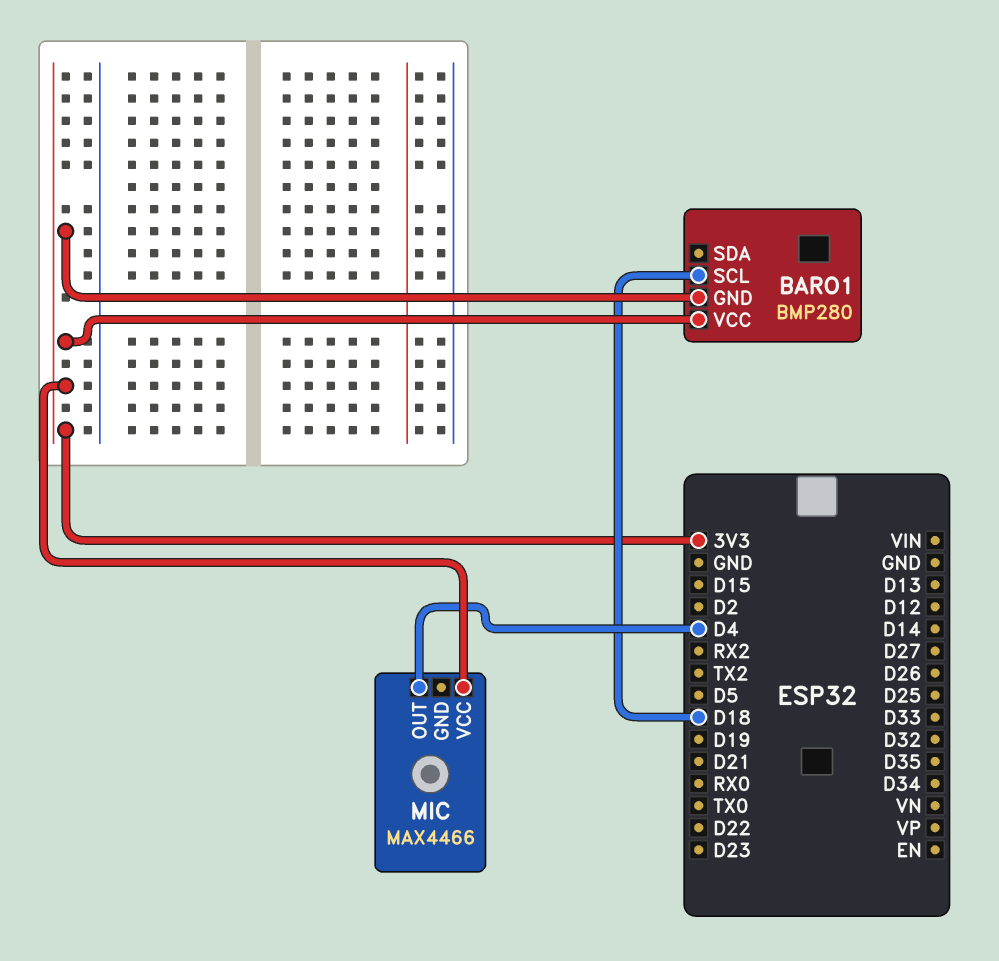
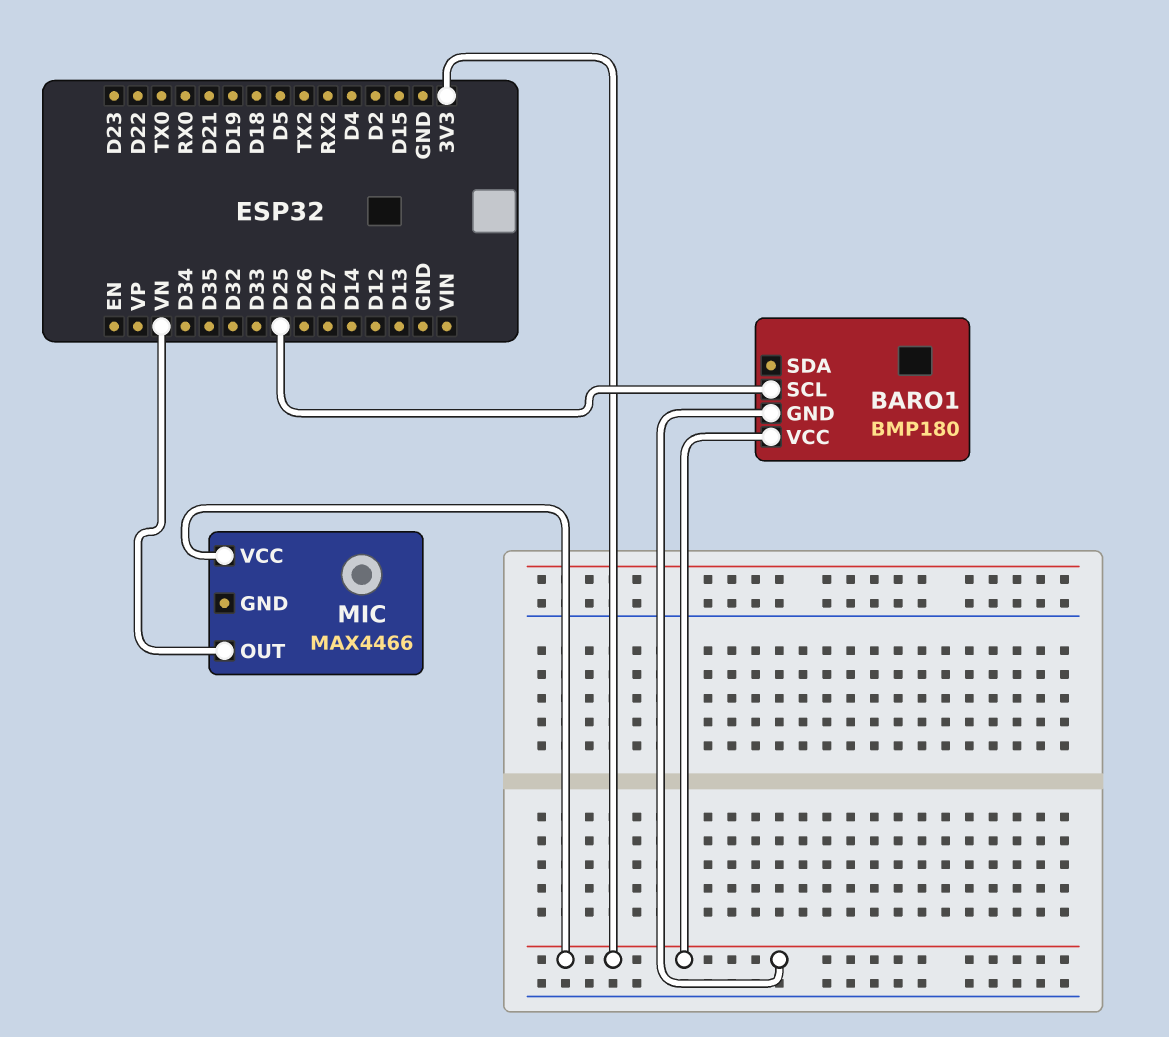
BARO1: BMP280 -> BMP180
BARO1 pin SCL: D18 -> D25
MIC pin OUT: D4 -> VN

